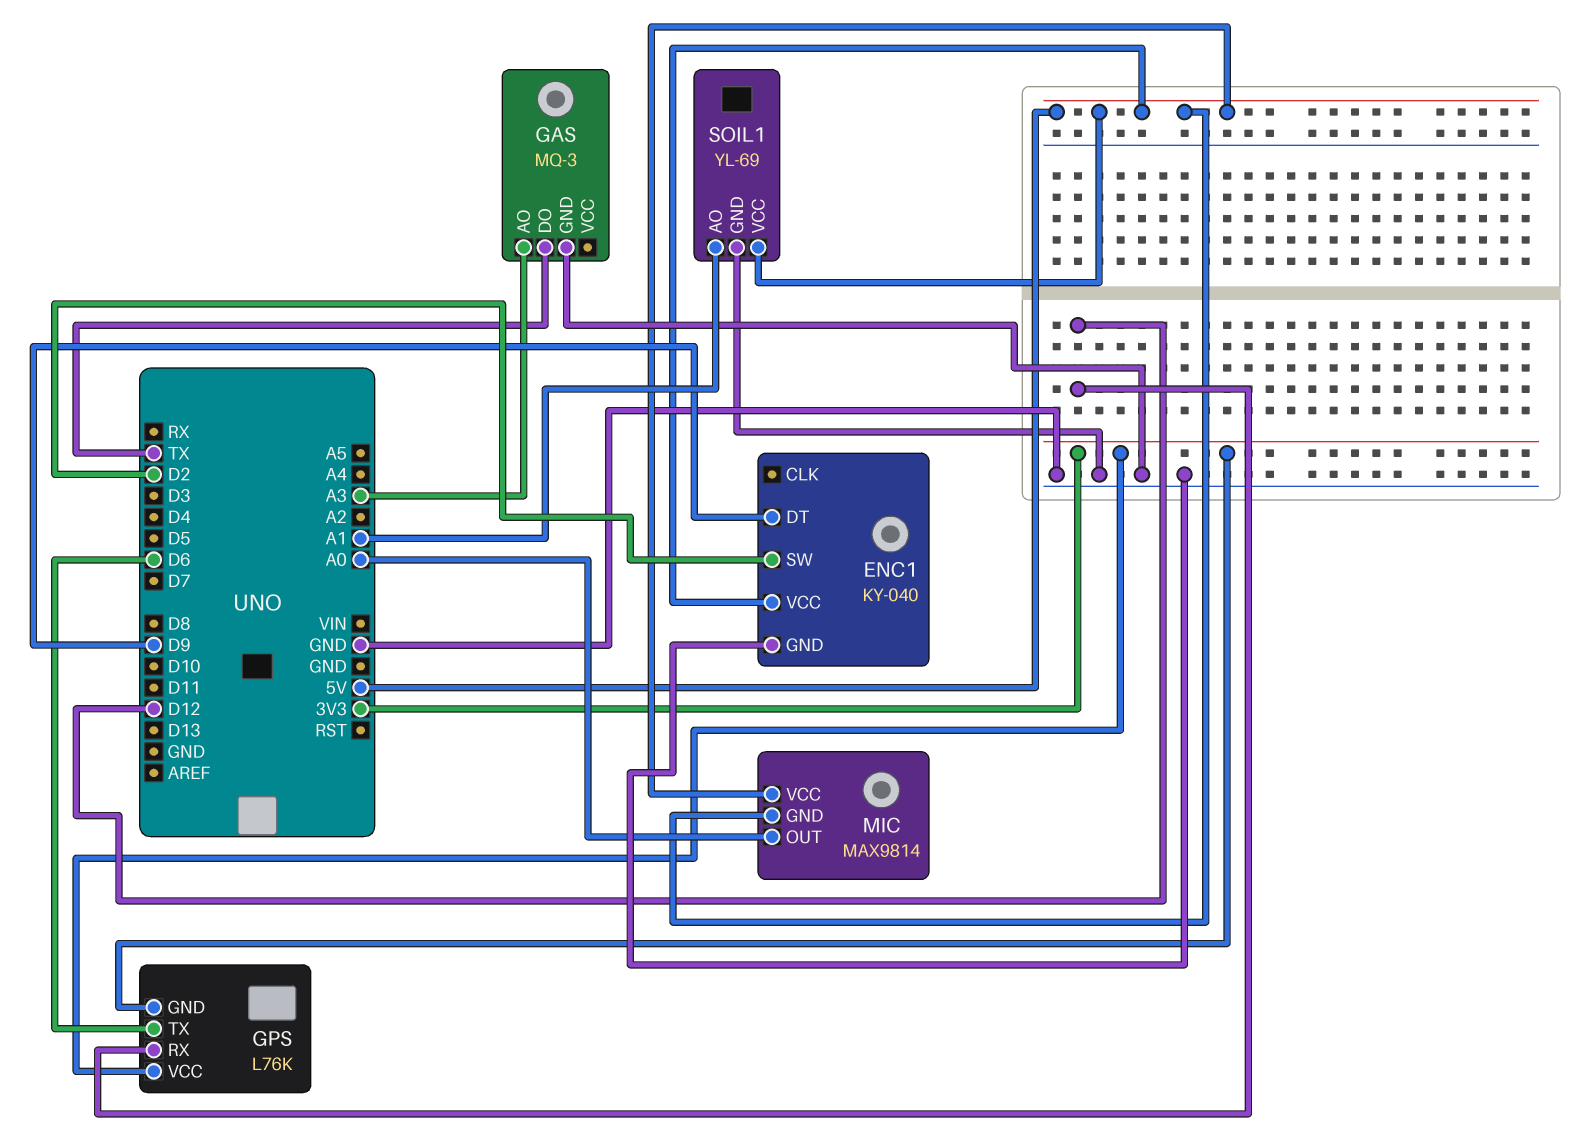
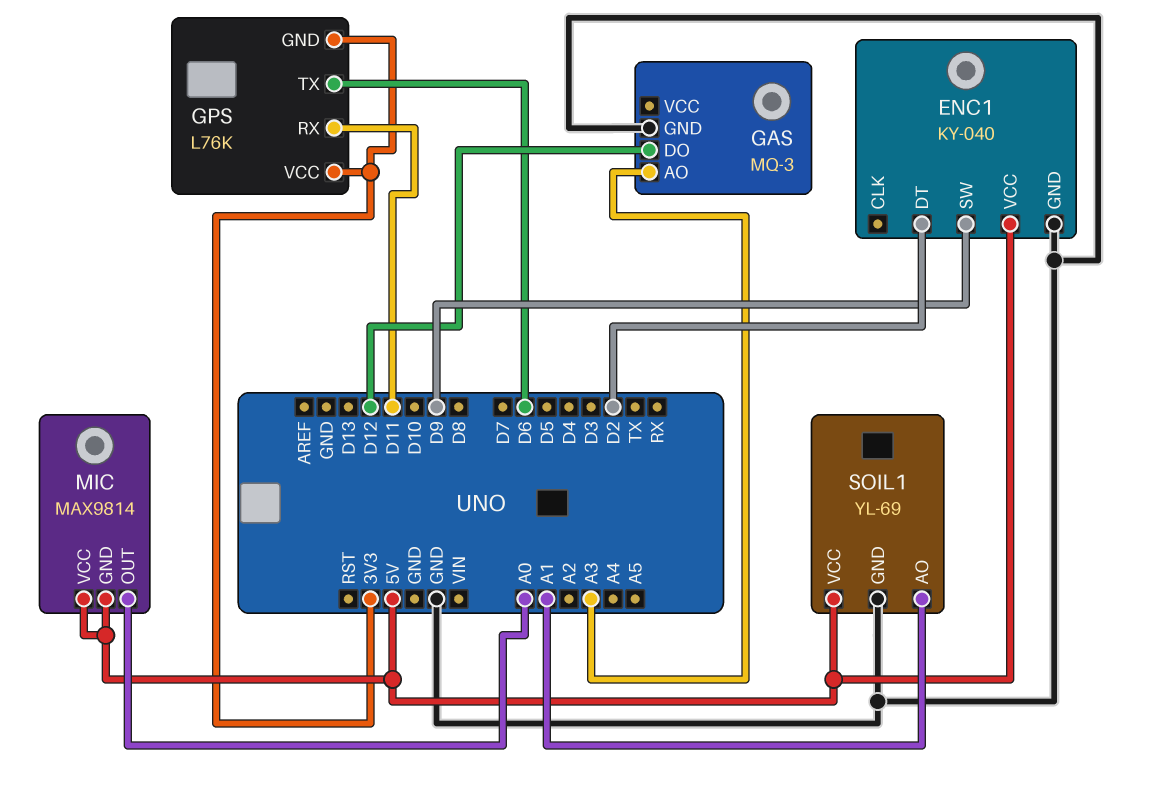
ENC1 pin DT: D9 -> D2
ENC1 pin SW: D2 -> D9
GAS pin DO: TX -> D12
GPS pin RX: D12 -> D11

